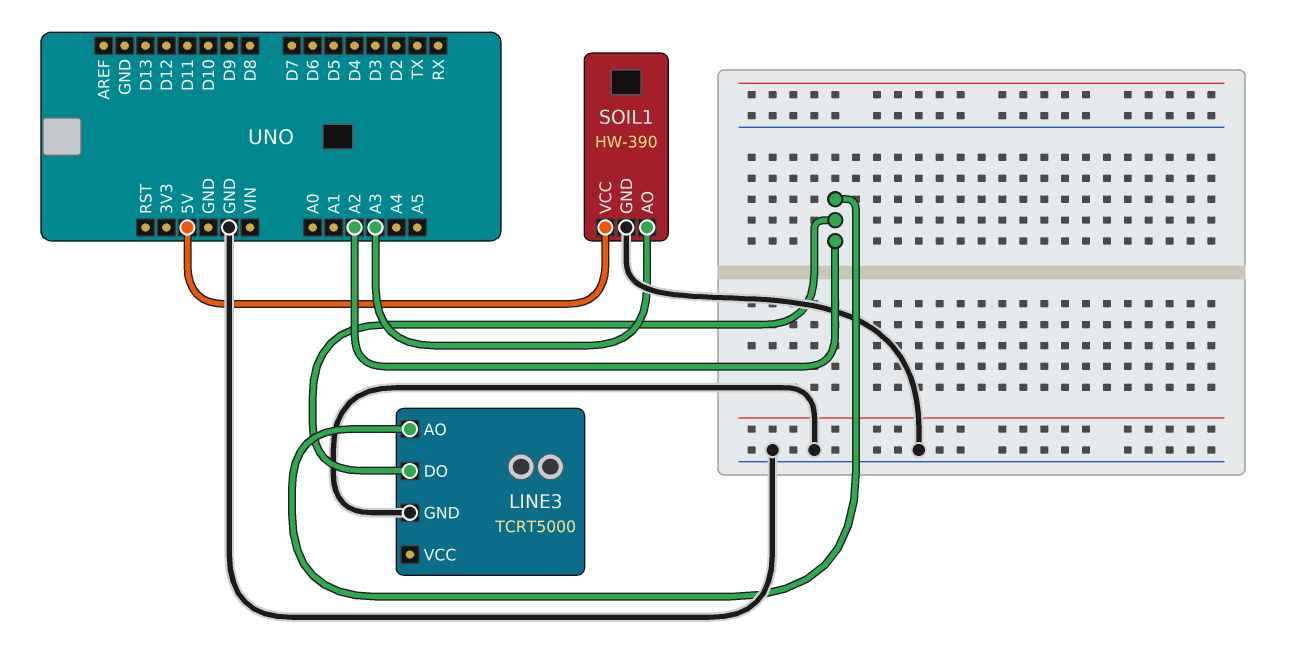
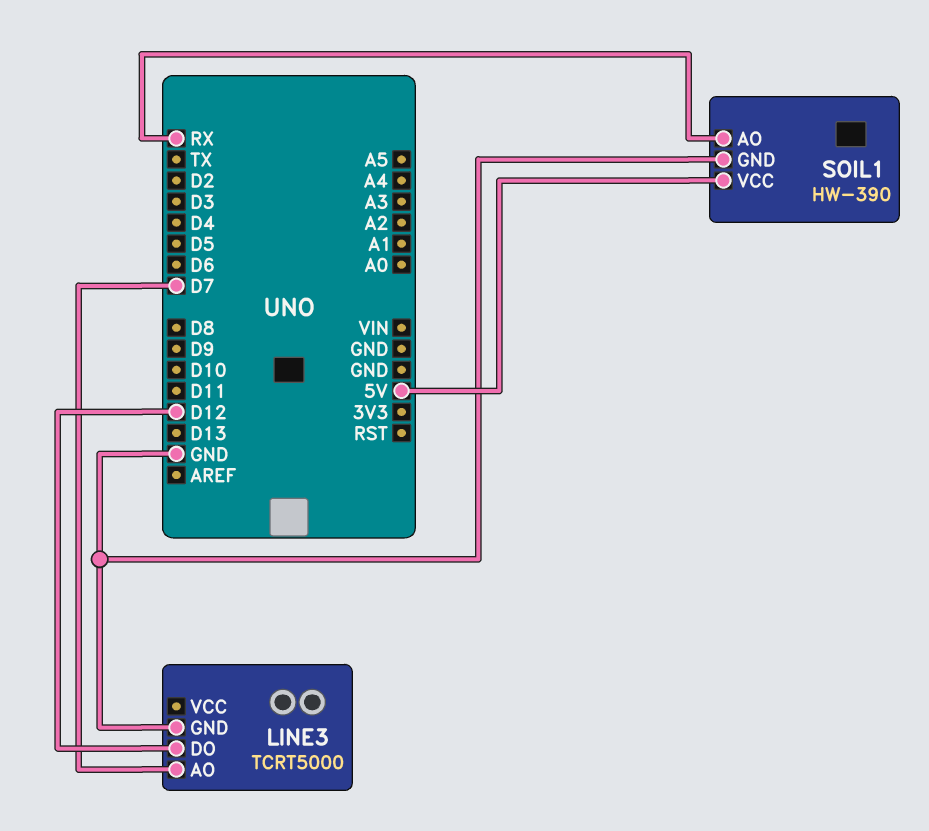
LINE3 pin AO: A2 -> D7
LINE3 pin DO: A2 -> D12
SOIL1 pin AO: A3 -> RX

